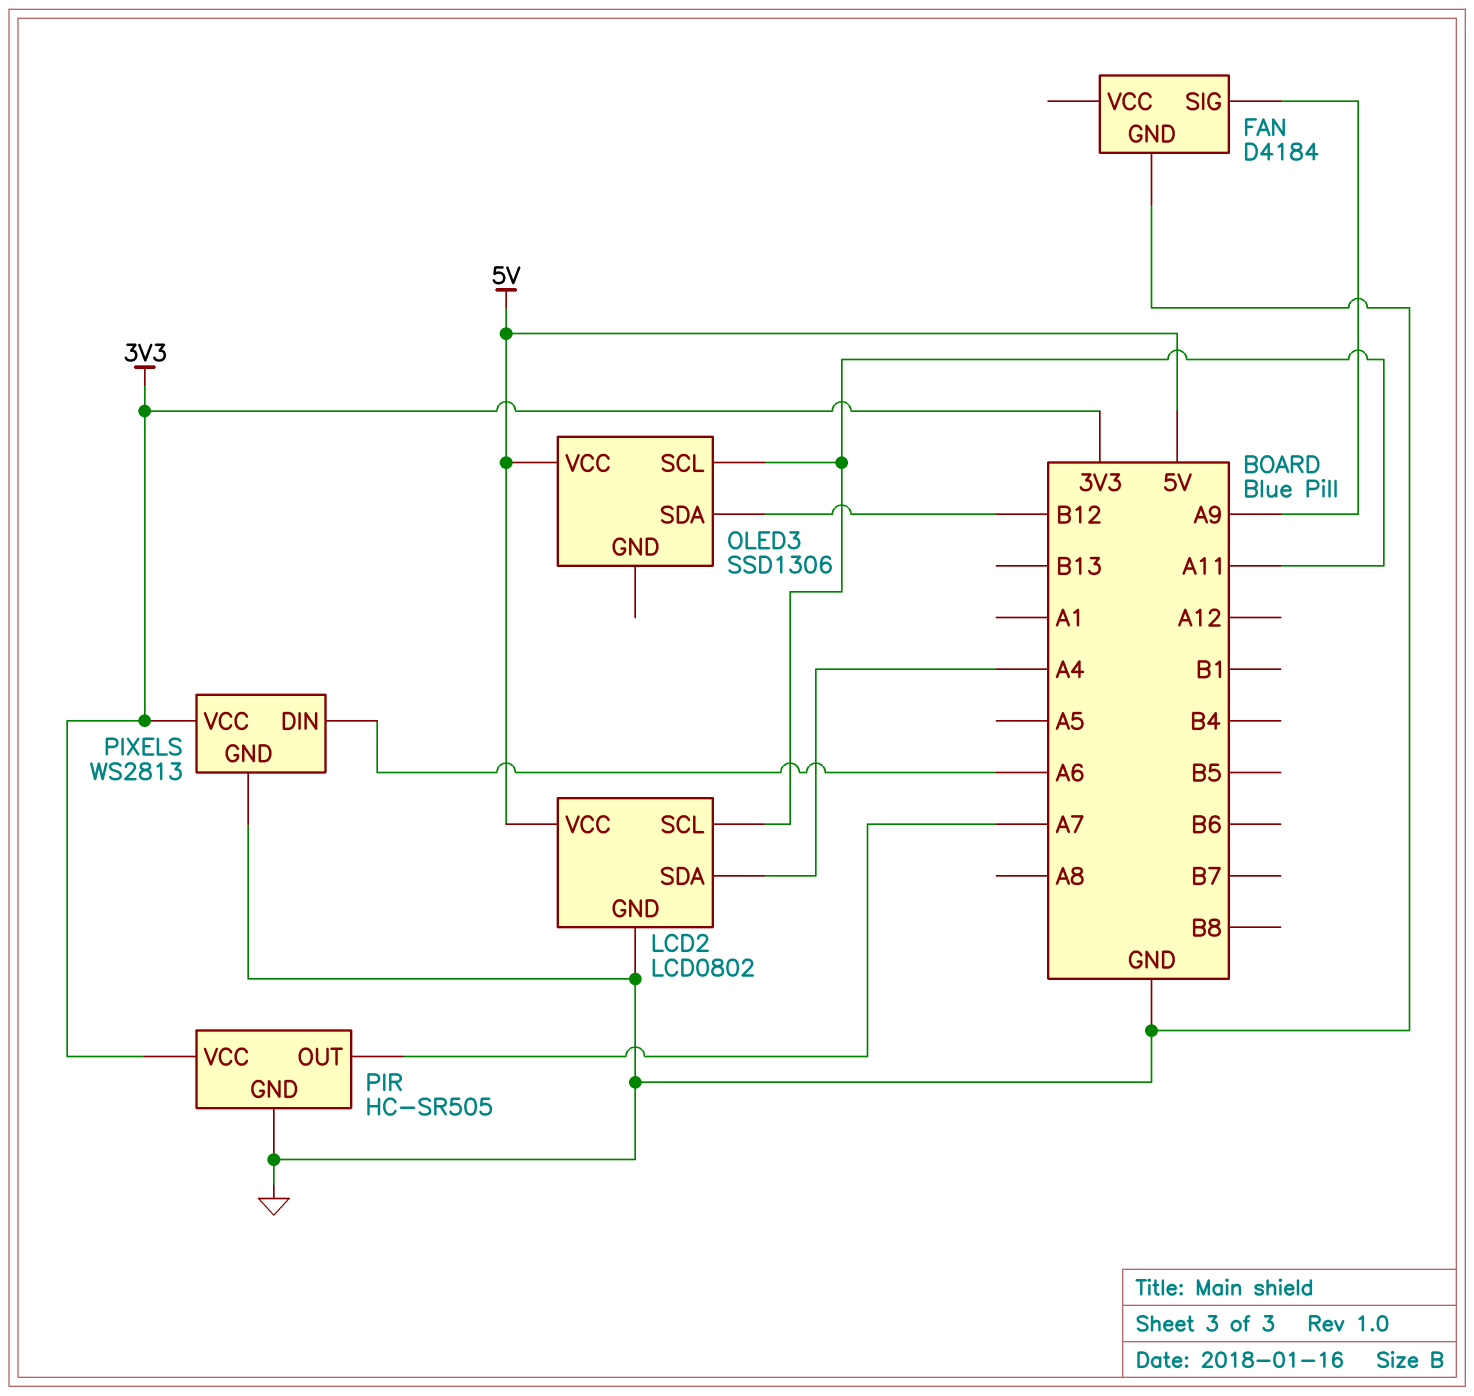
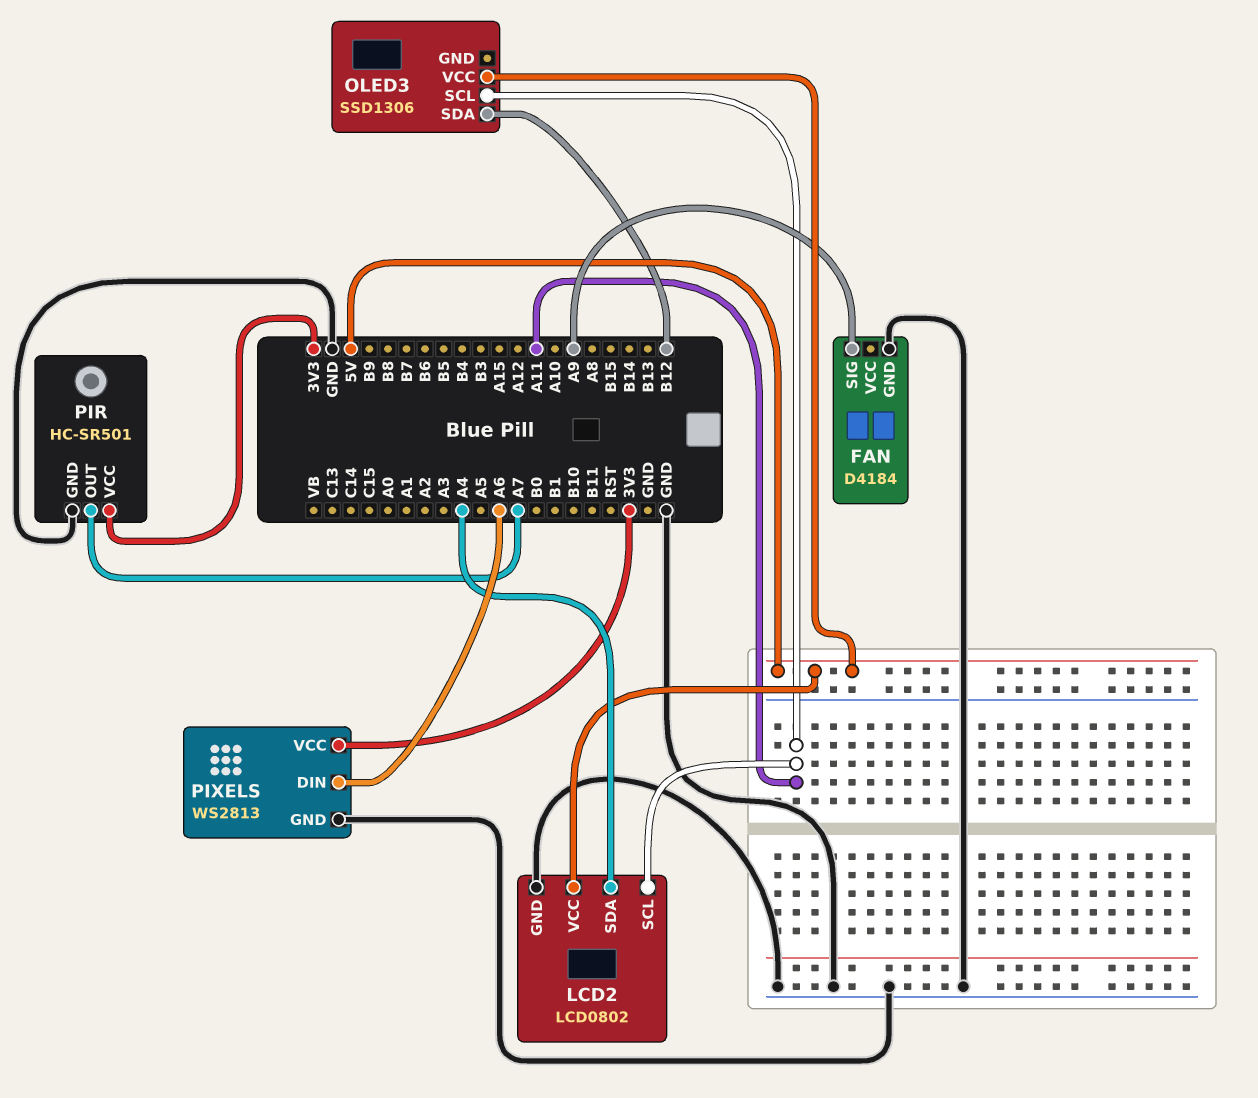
PIR: HC-SR505 -> HC-SR501

